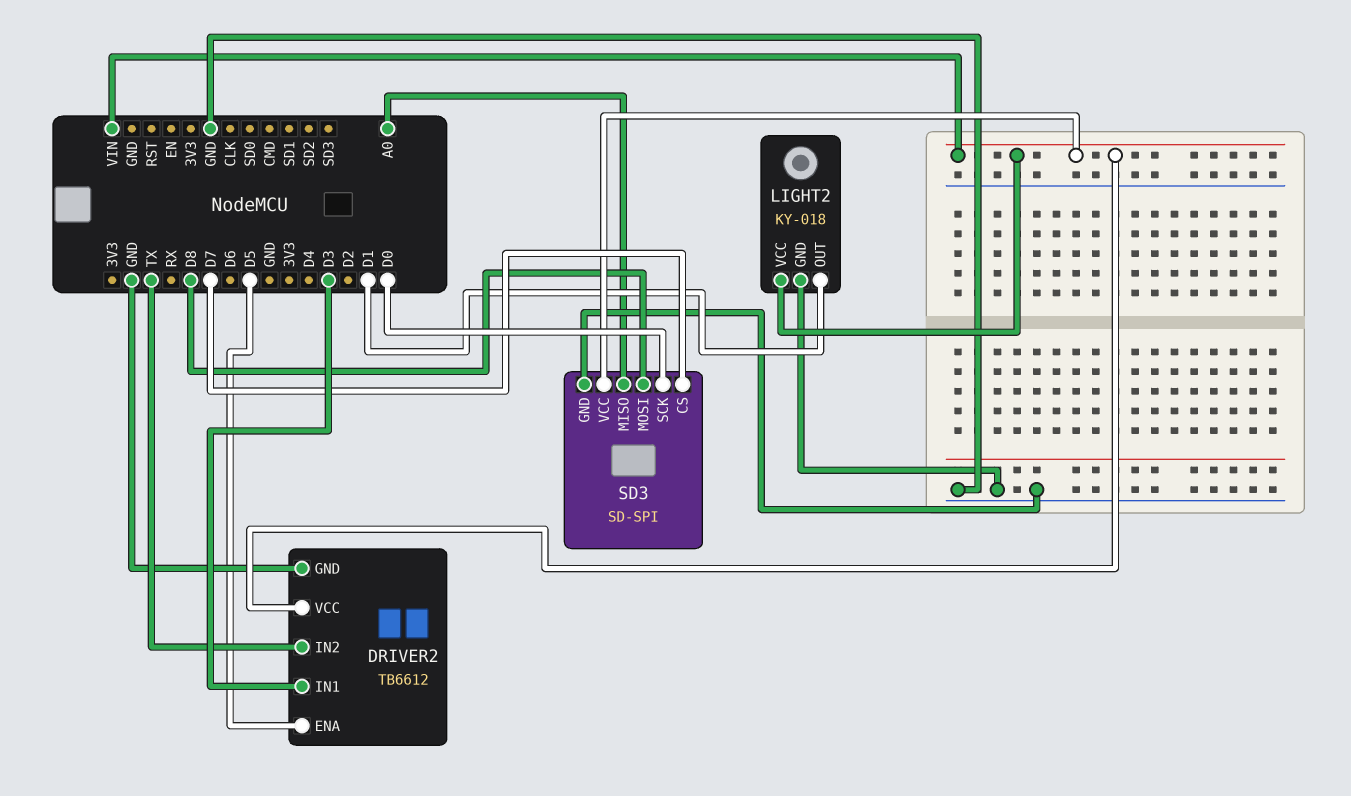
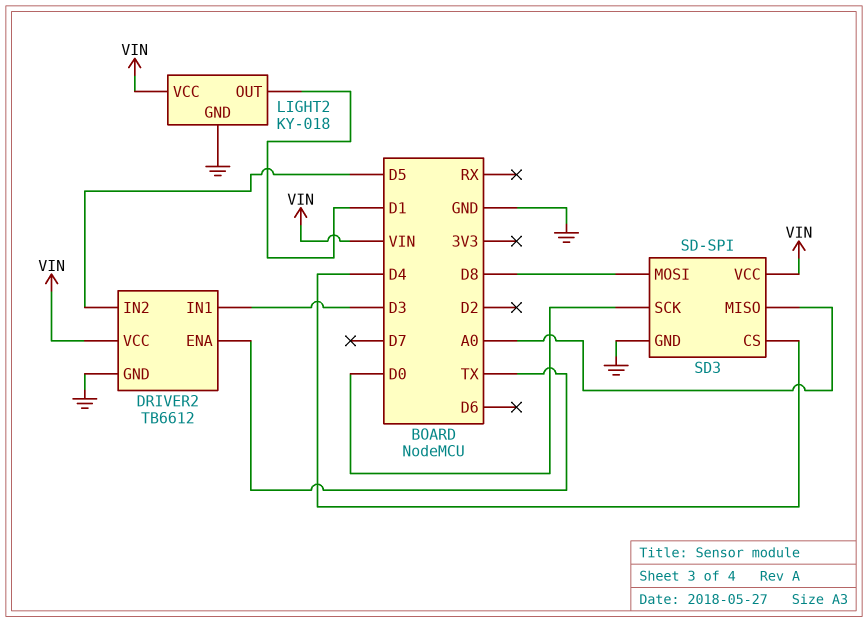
DRIVER2 pin ENA: D5 -> TX
DRIVER2 pin IN2: TX -> D5
SD3 pin CS: D7 -> D4

